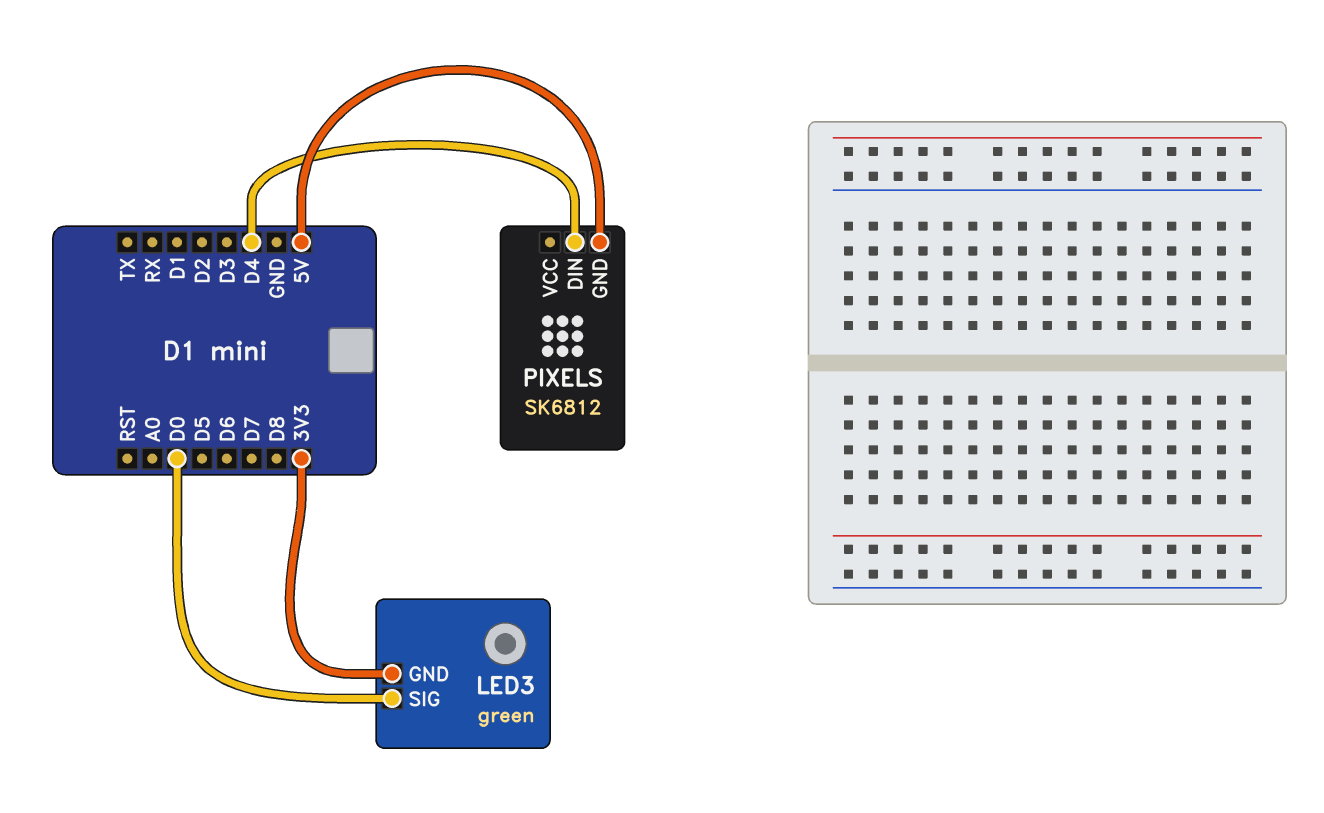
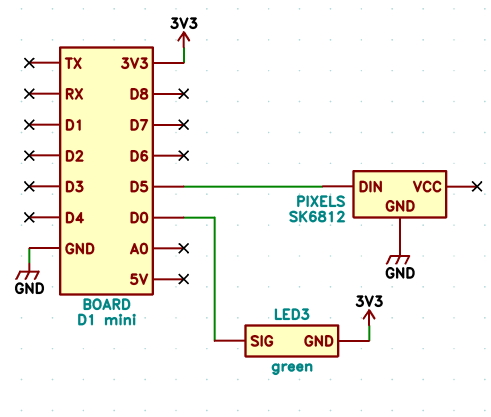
PIXELS pin DIN: D4 -> D5
PIXELS pin GND: 5V -> GND

